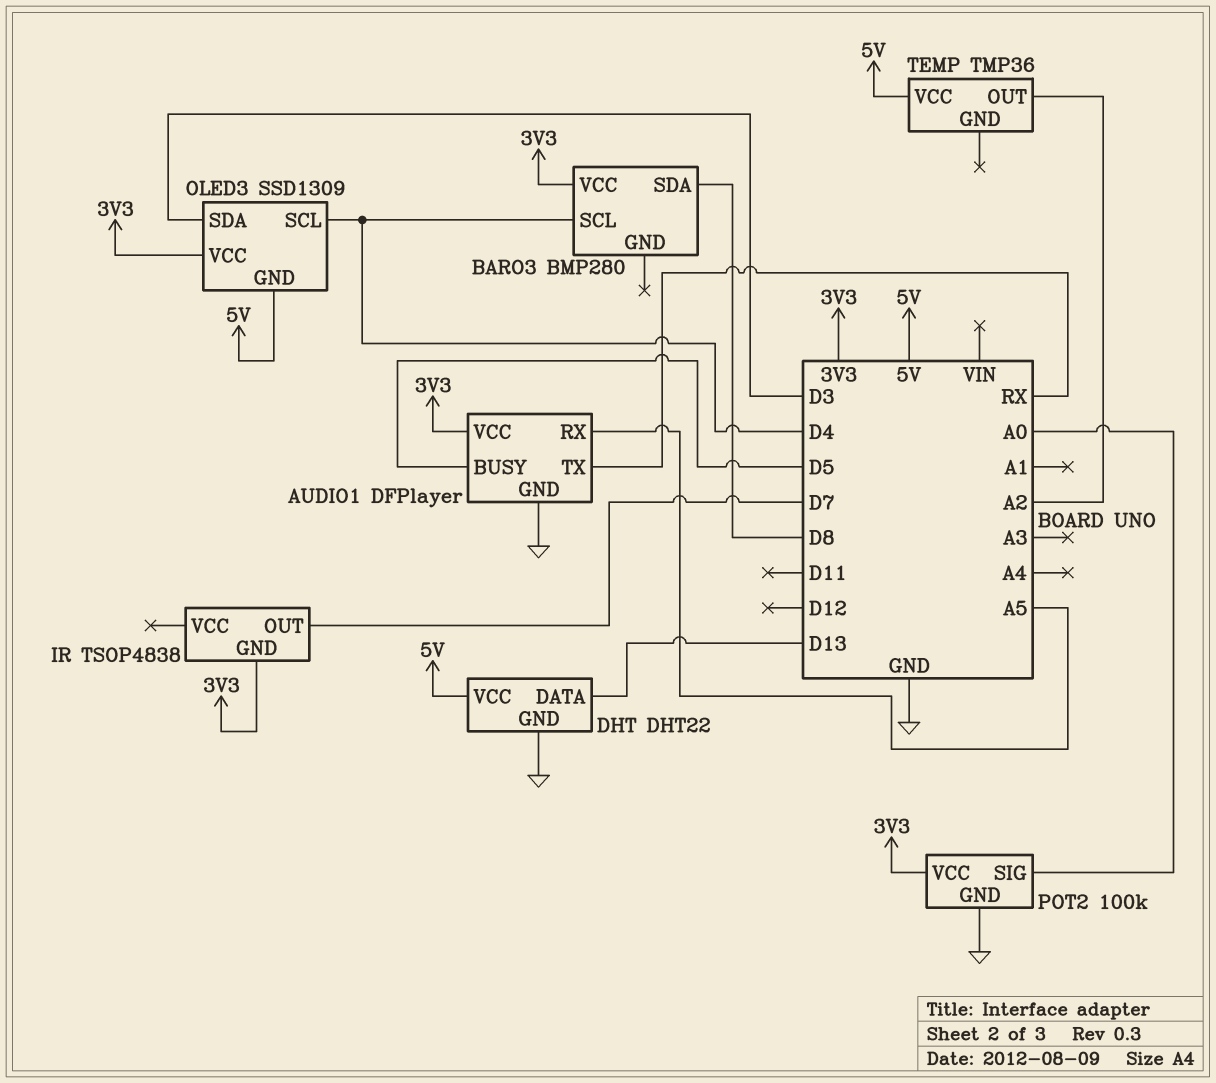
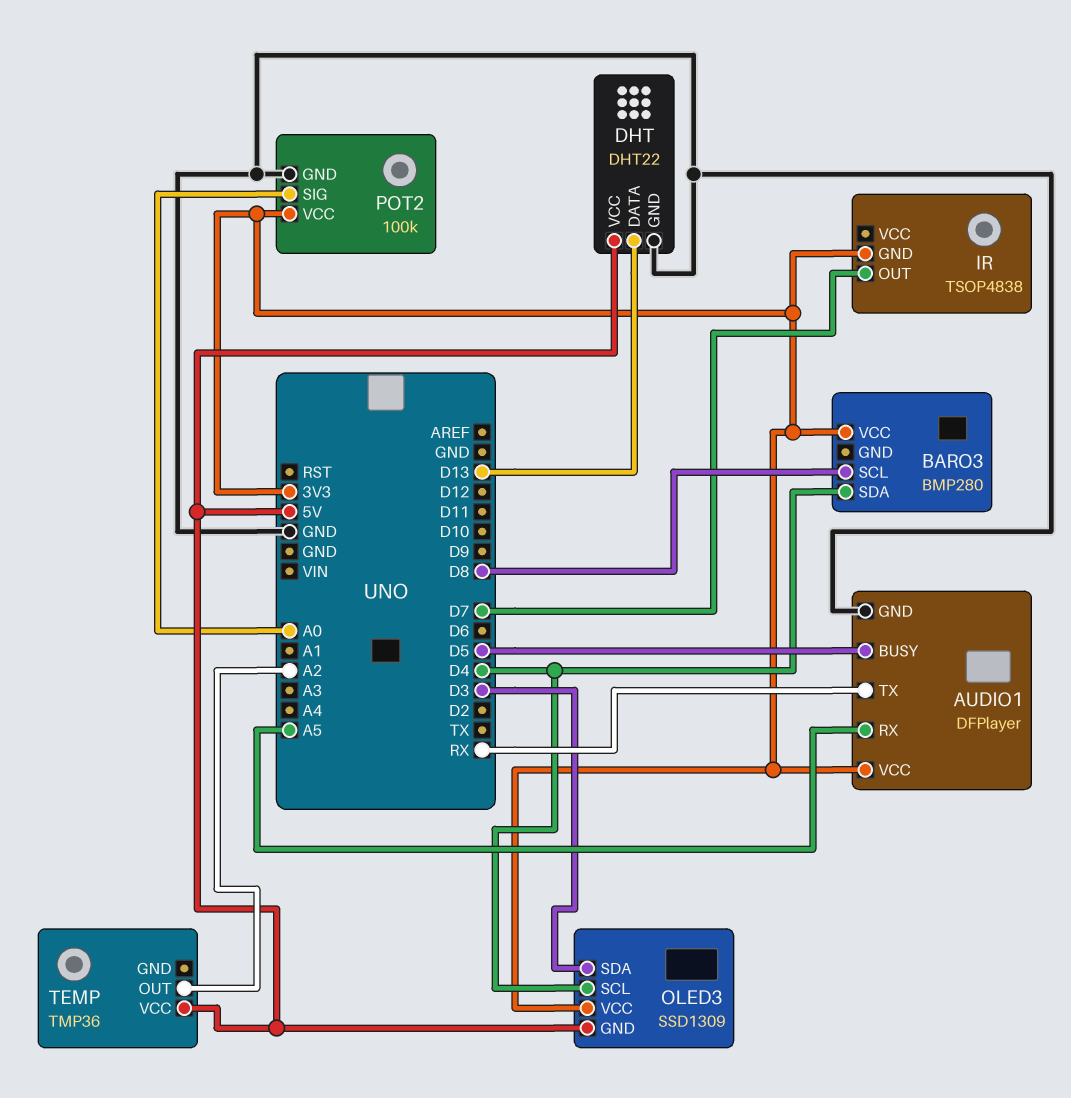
BARO3 pin SCL: D4 -> D8
BARO3 pin SDA: D8 -> D4

